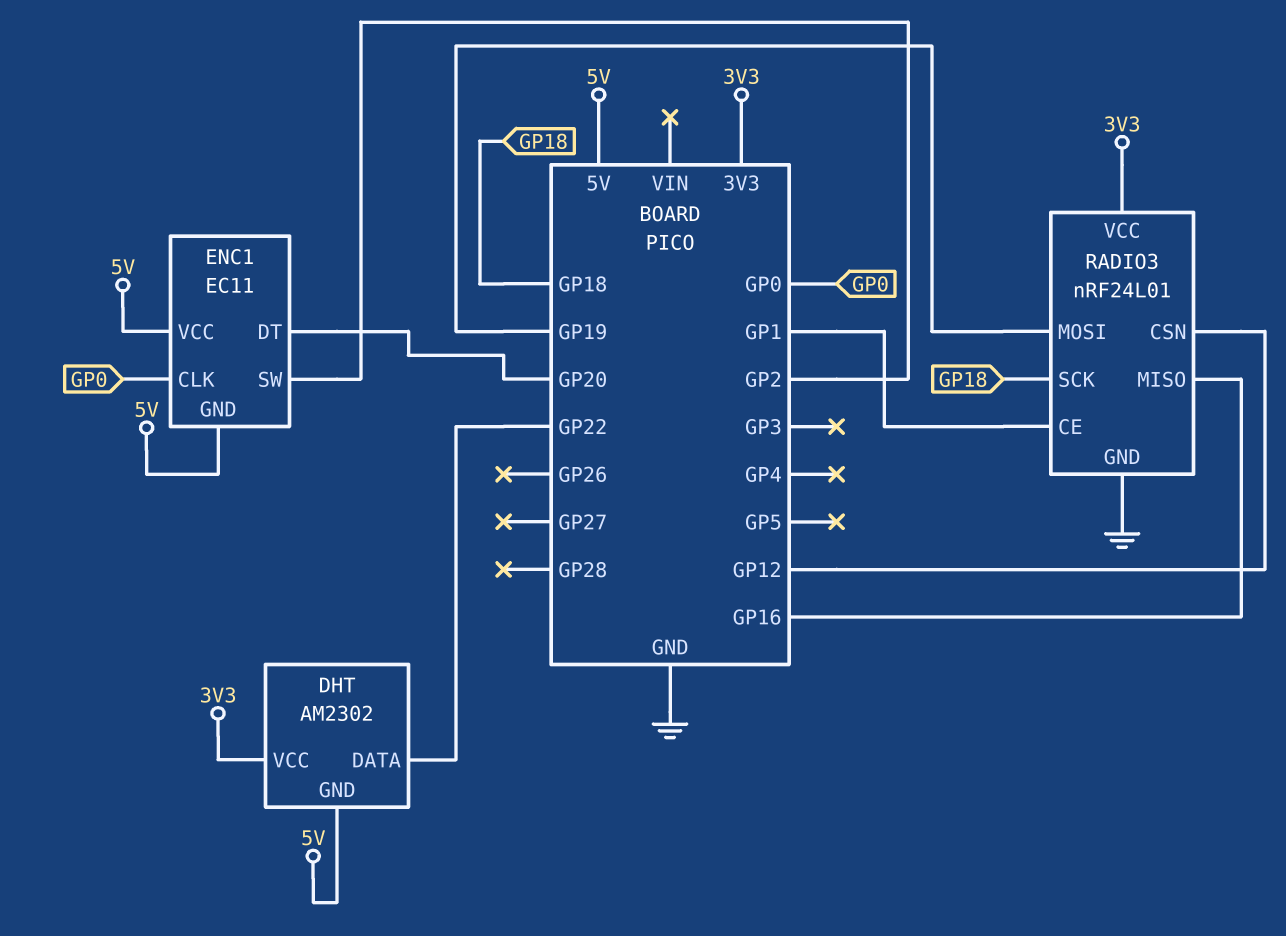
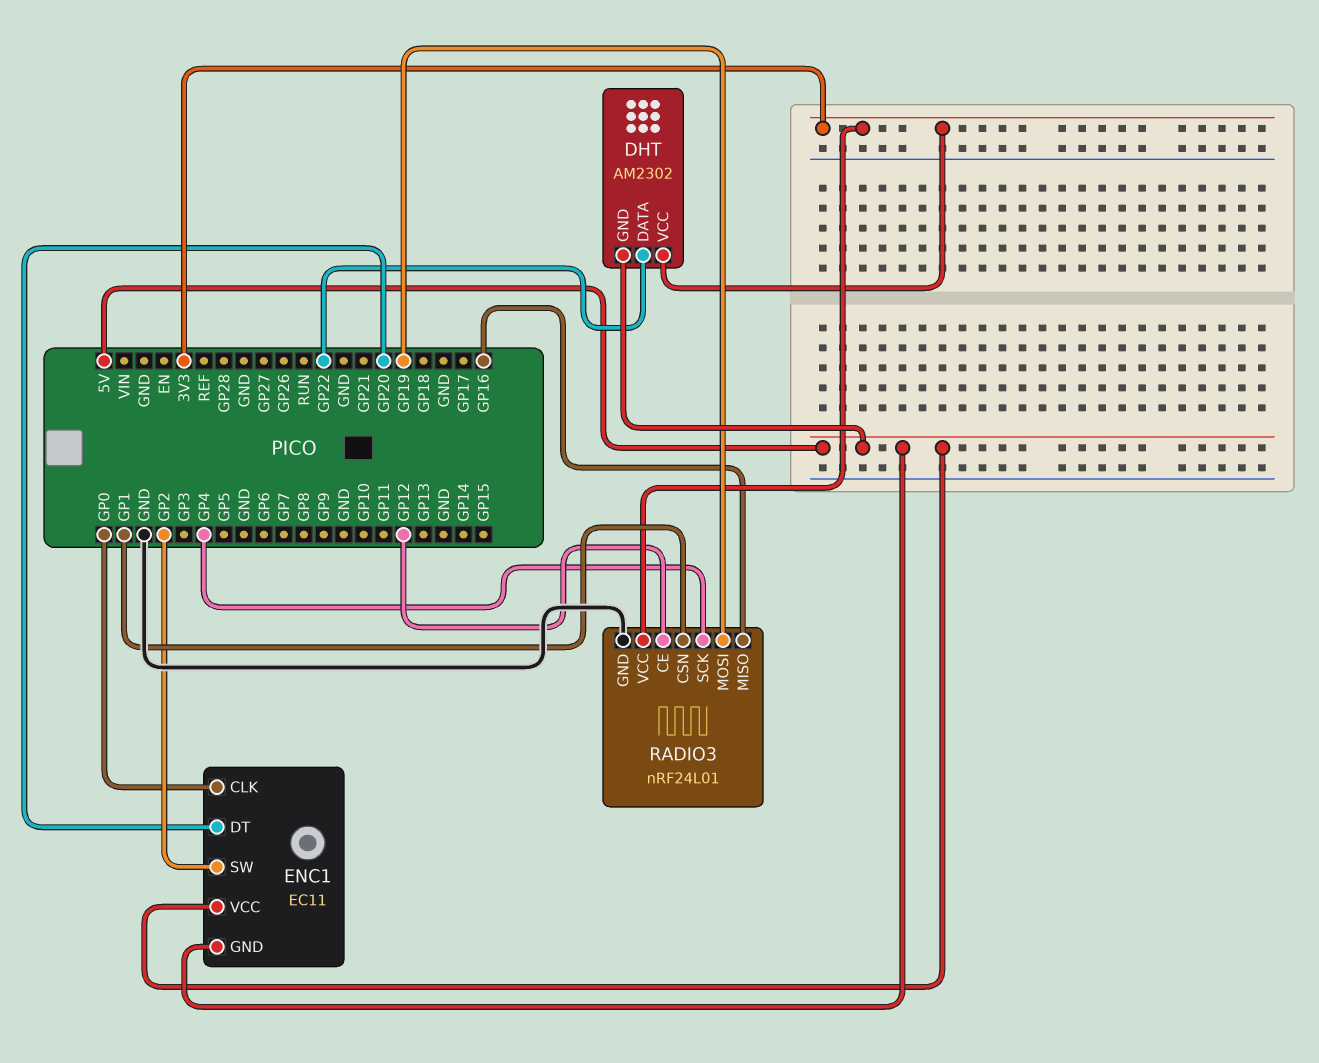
RADIO3 pin CE: GP1 -> GP12
RADIO3 pin CSN: GP12 -> GP1
RADIO3 pin SCK: GP18 -> GP4

